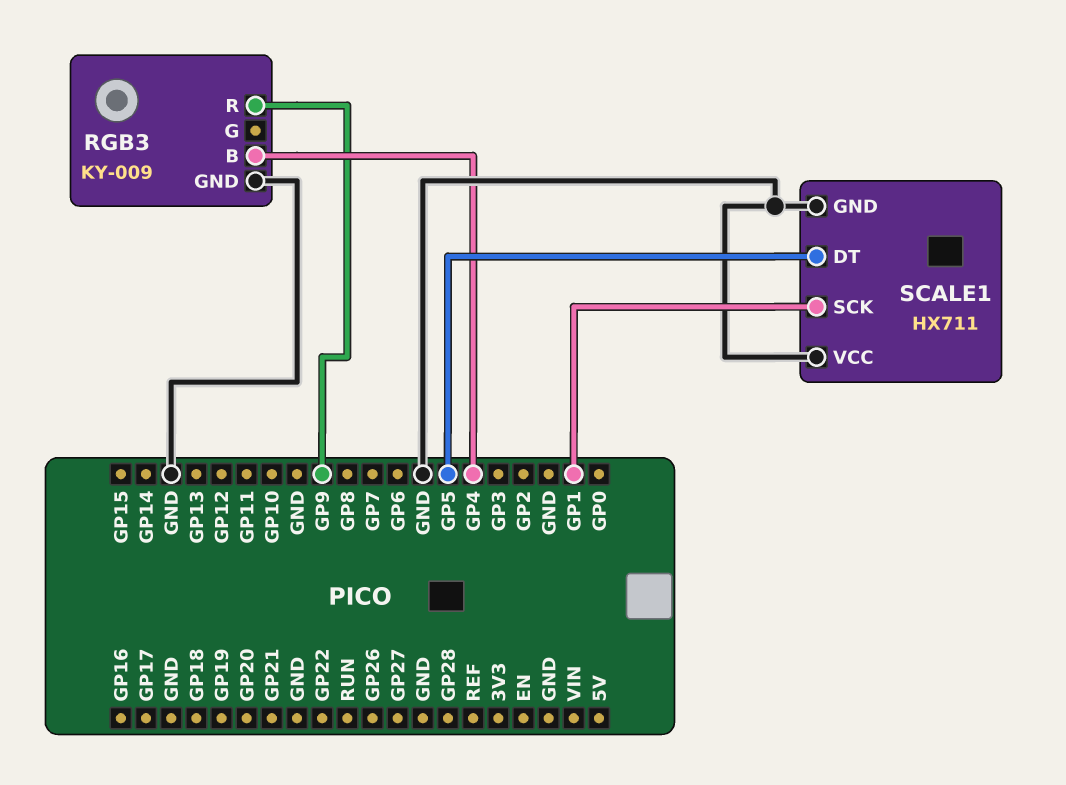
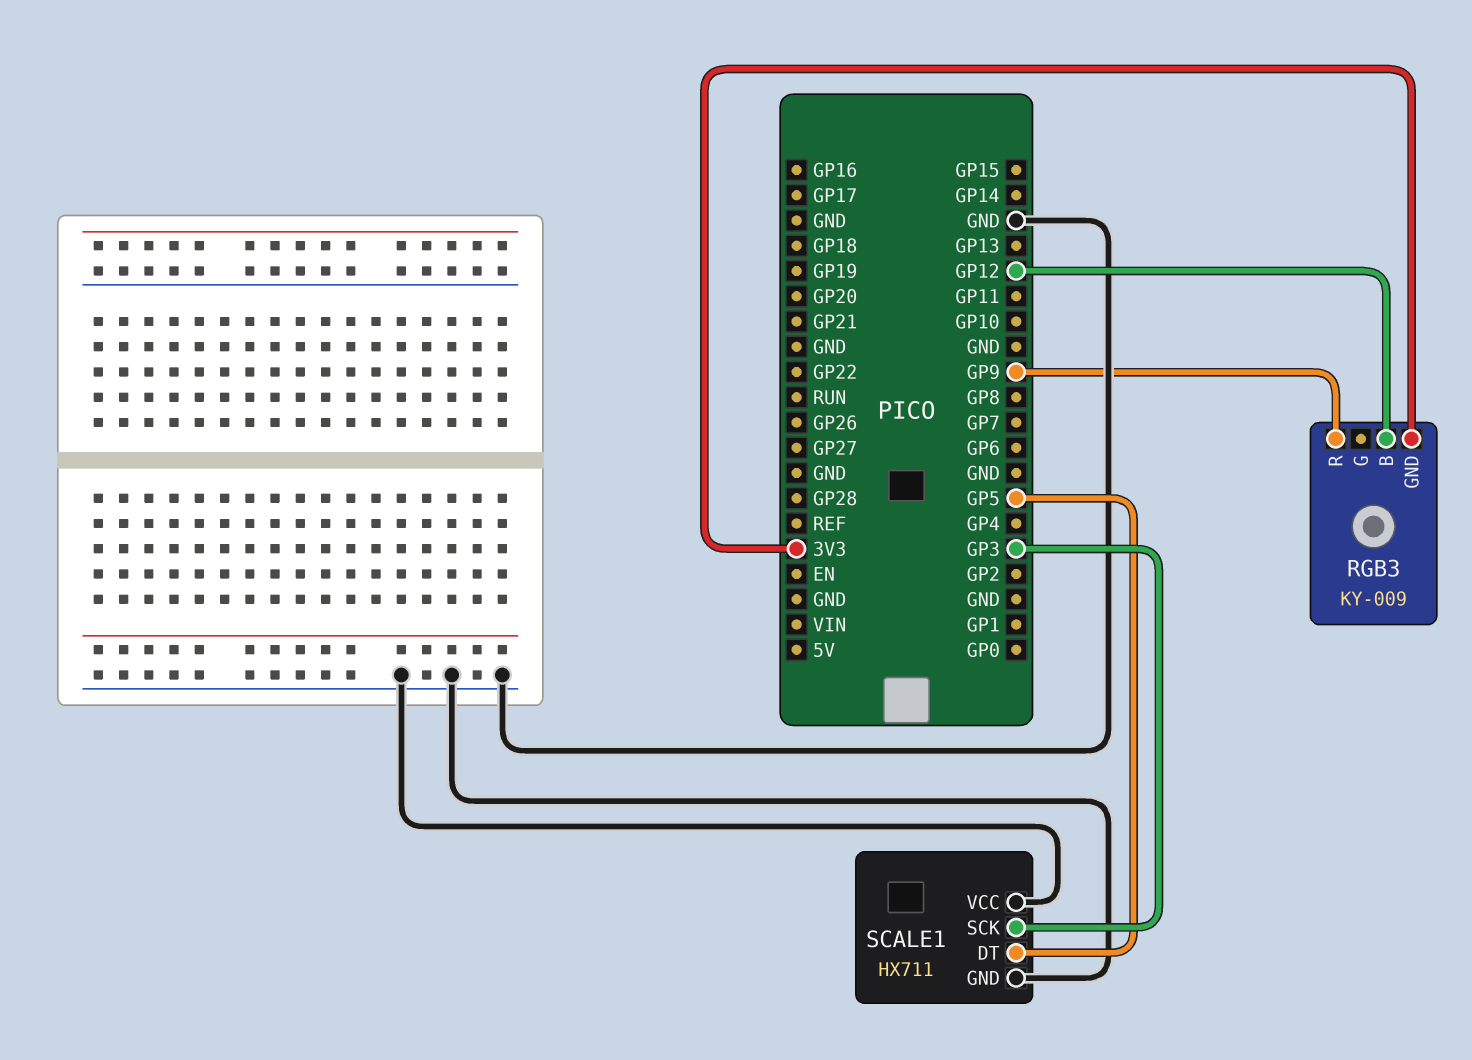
RGB3 pin B: GP4 -> GP12
RGB3 pin GND: GND -> 3V3
SCALE1 pin SCK: GP1 -> GP3

